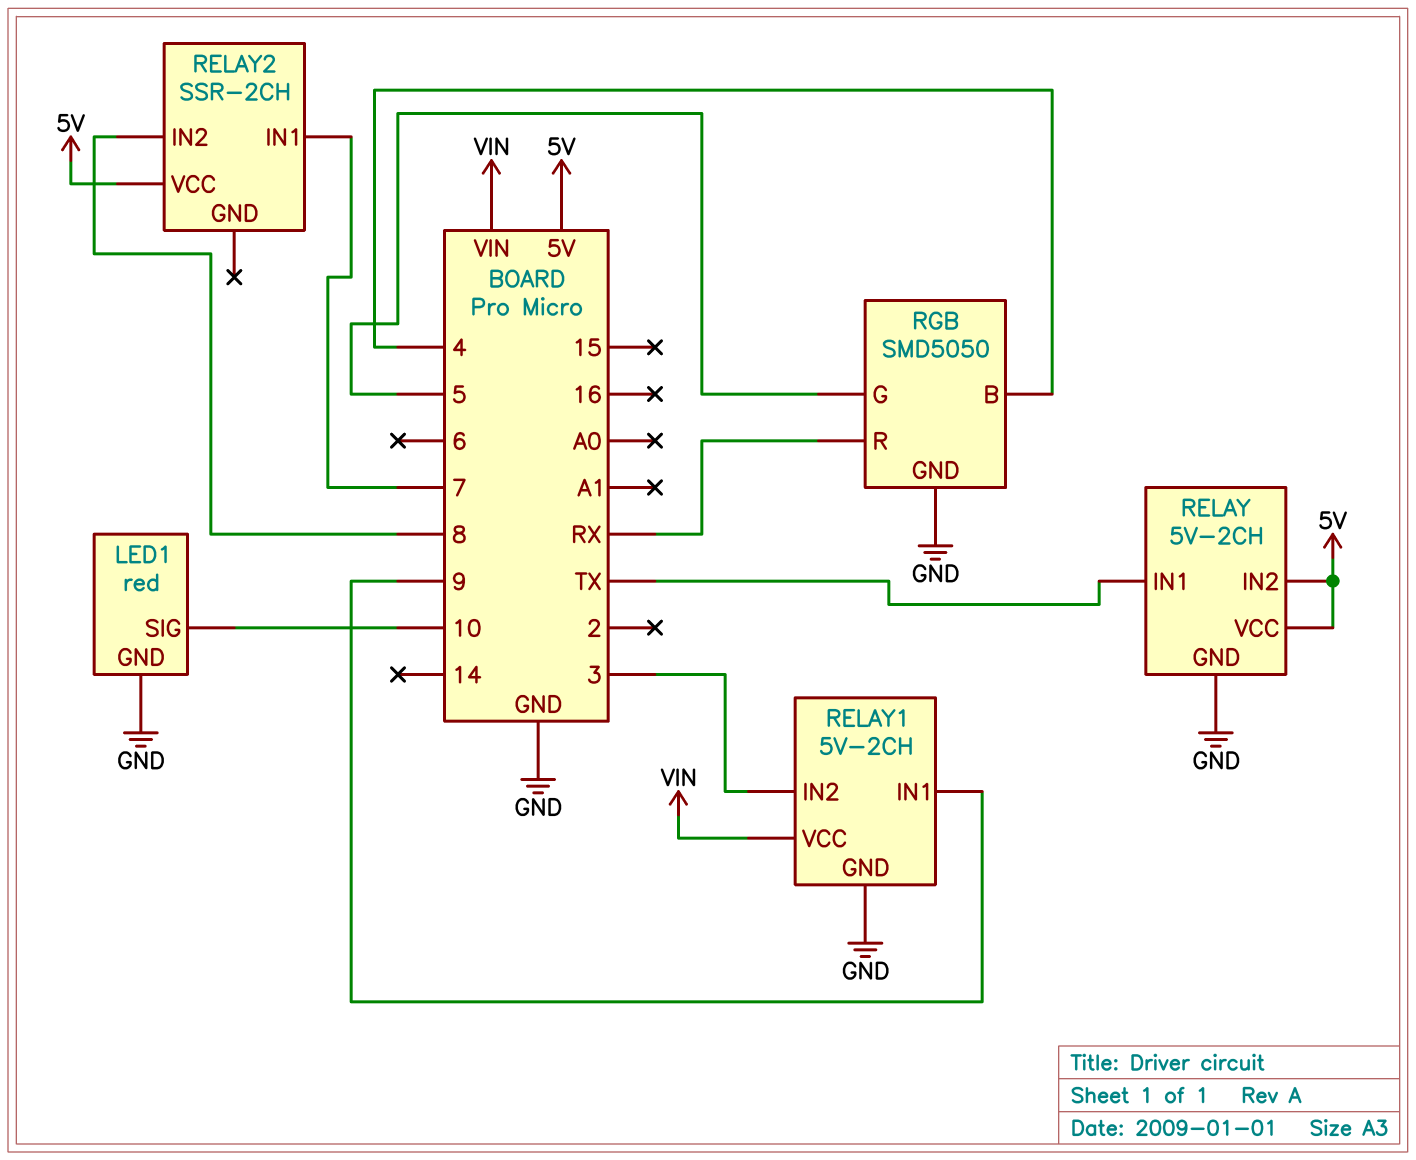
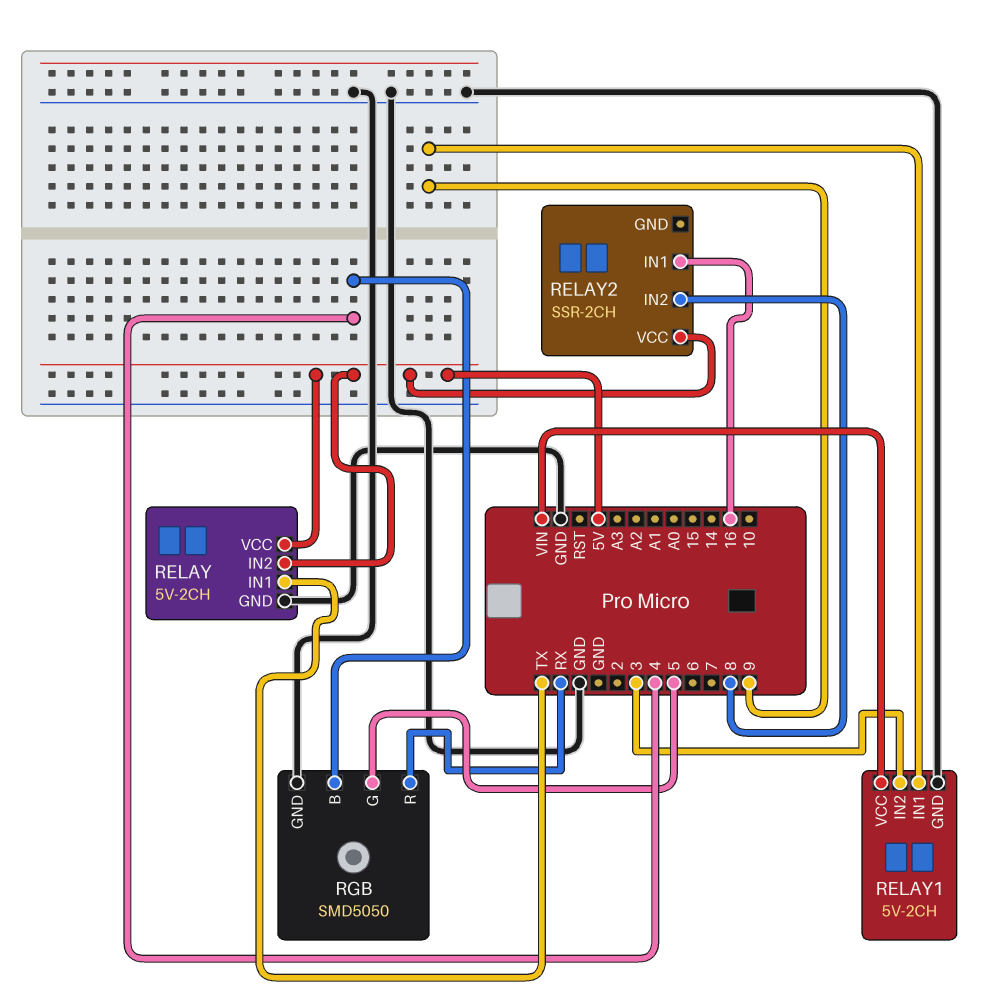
LED1: red -> none
LED1 pin GND: GND -> none
LED1 pin SIG: 10 -> none
RELAY2 pin IN1: 7 -> 16

